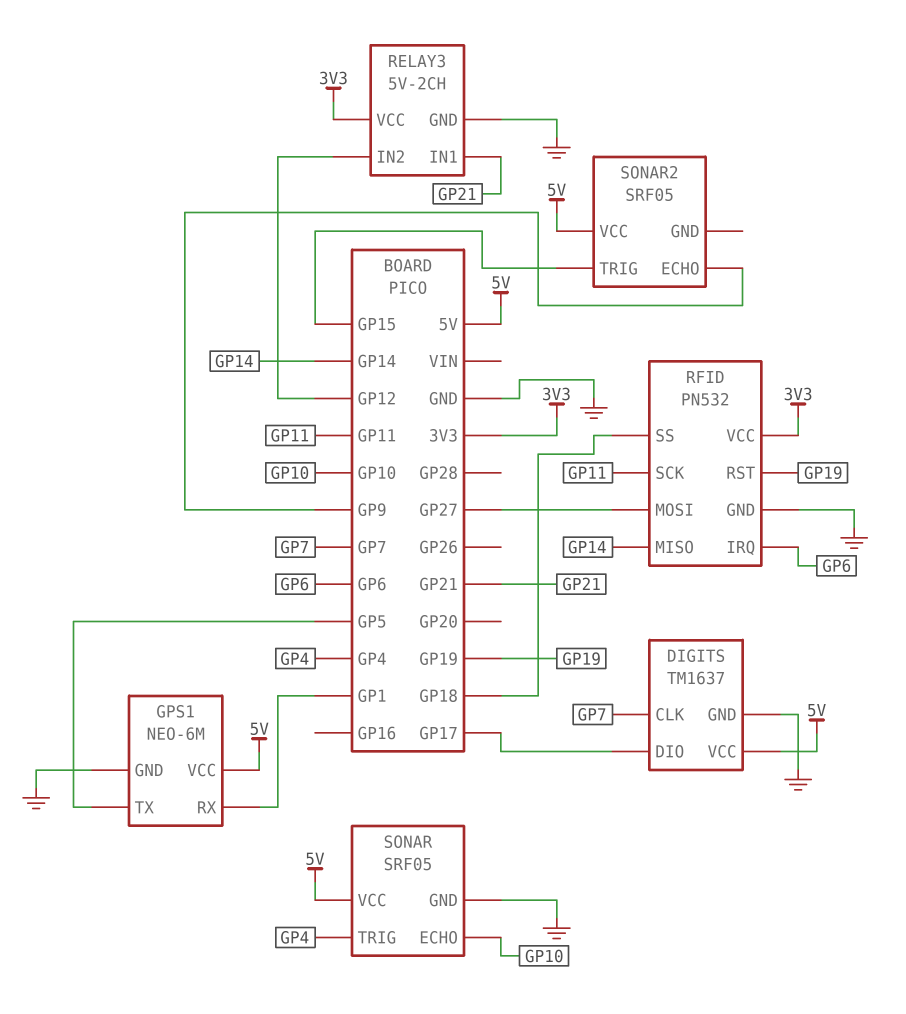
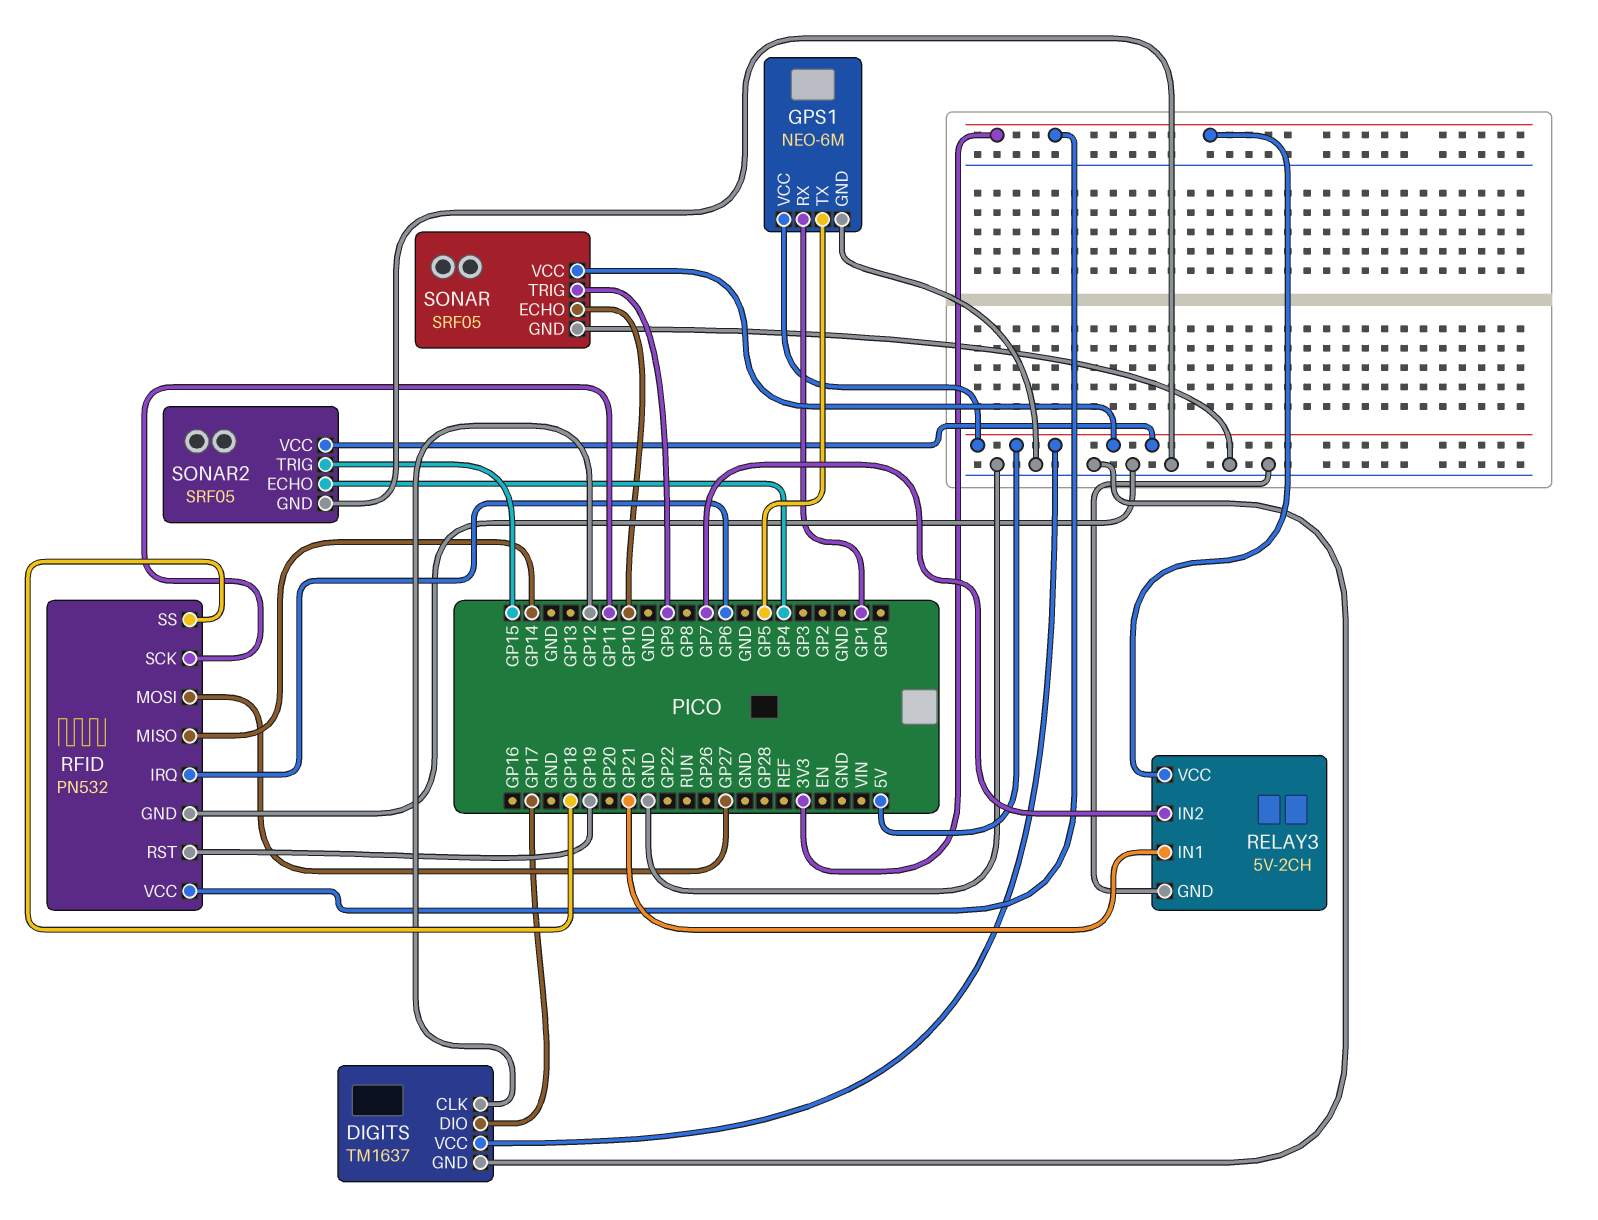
DIGITS pin CLK: GP7 -> GP12
RELAY3 pin IN2: GP12 -> GP7
SONAR pin TRIG: GP4 -> GP9
SONAR2 pin ECHO: GP9 -> GP4
SONAR2 pin GND: none -> GND

